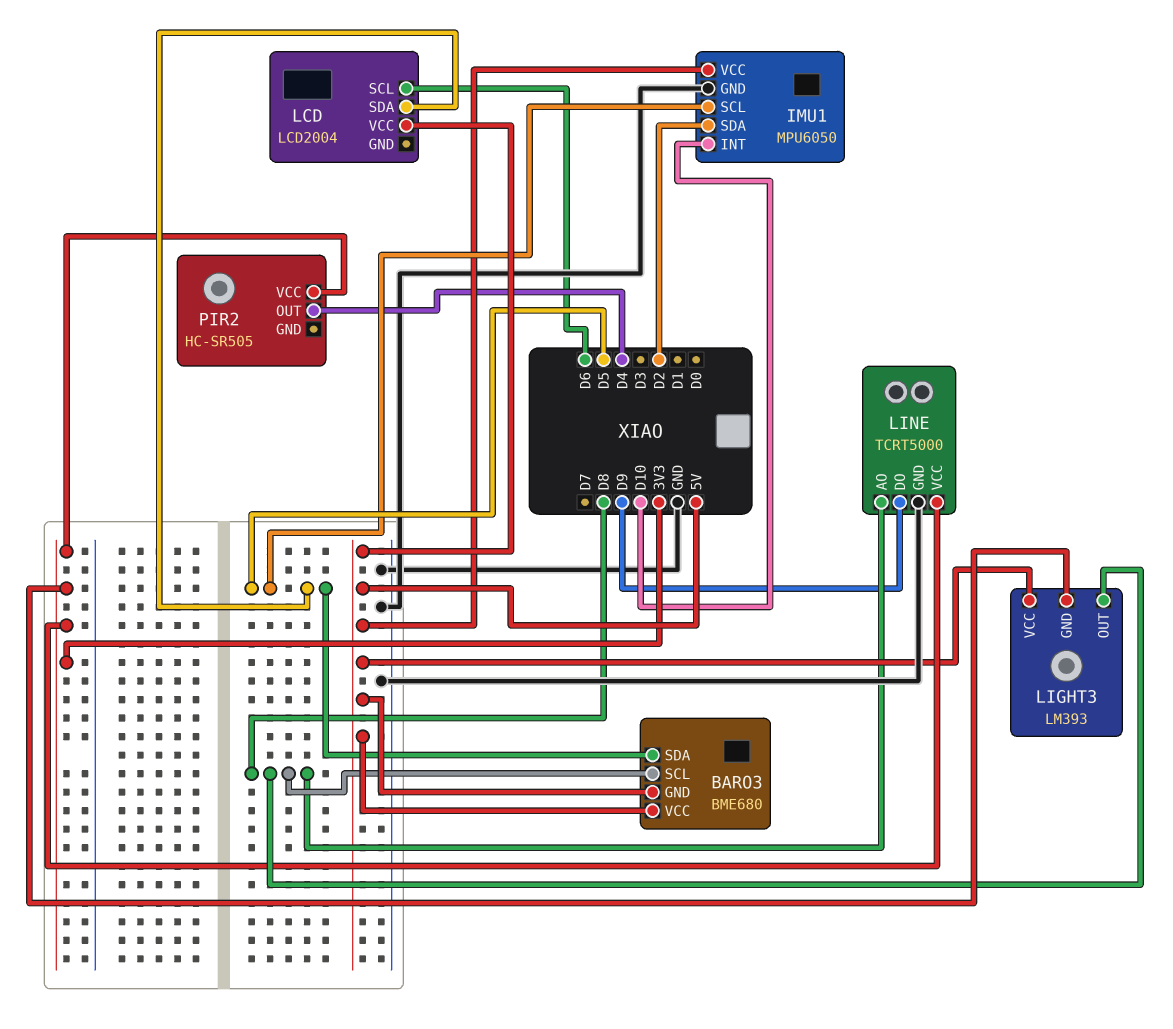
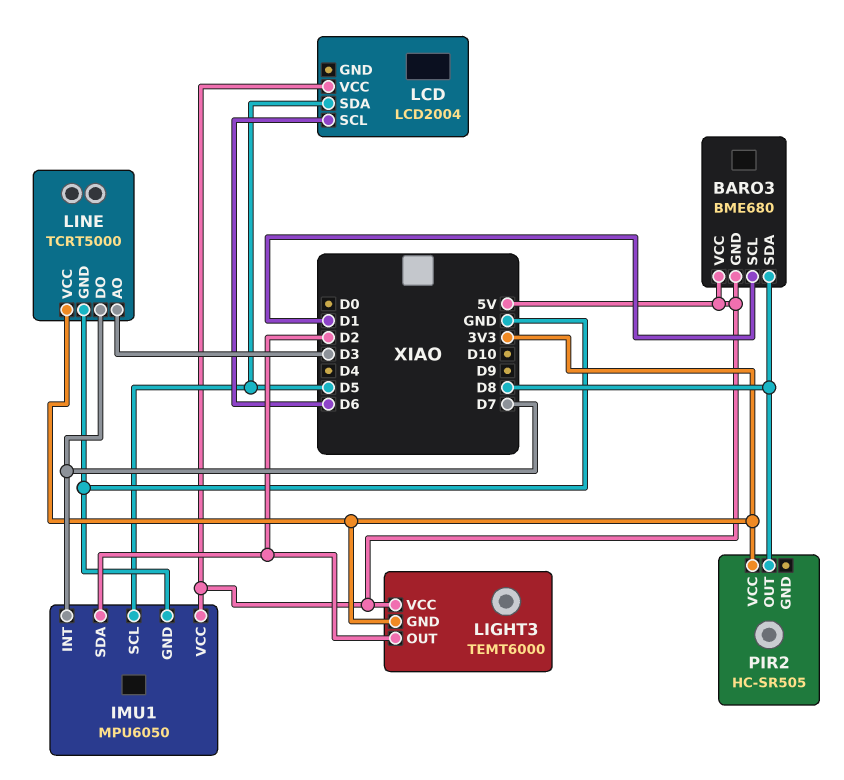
BARO3 pin SCL: D8 -> D1
BARO3 pin SDA: D5 -> D8
IMU1 pin INT: D10 -> D7
LIGHT3: LM393 -> TEMT6000
LIGHT3 pin OUT: D8 -> D2
LINE pin AO: D8 -> D3
LINE pin DO: D9 -> D7
PIR2 pin OUT: D4 -> D8

